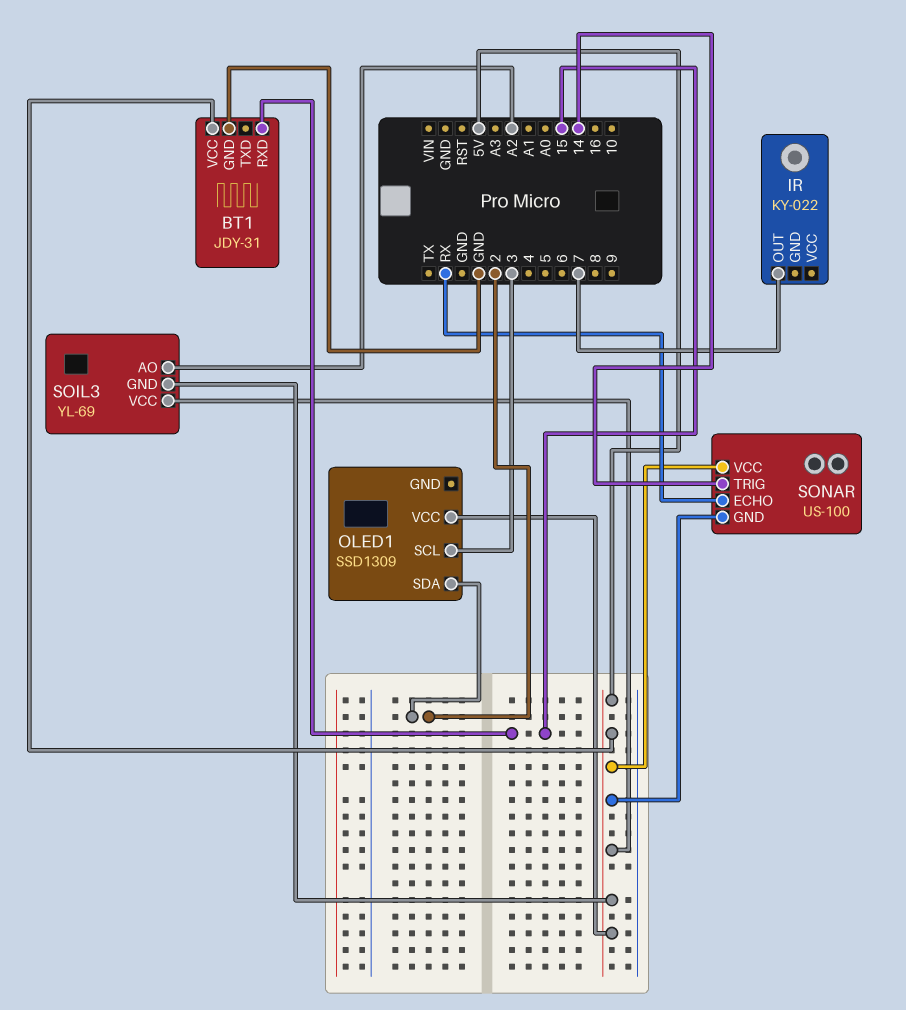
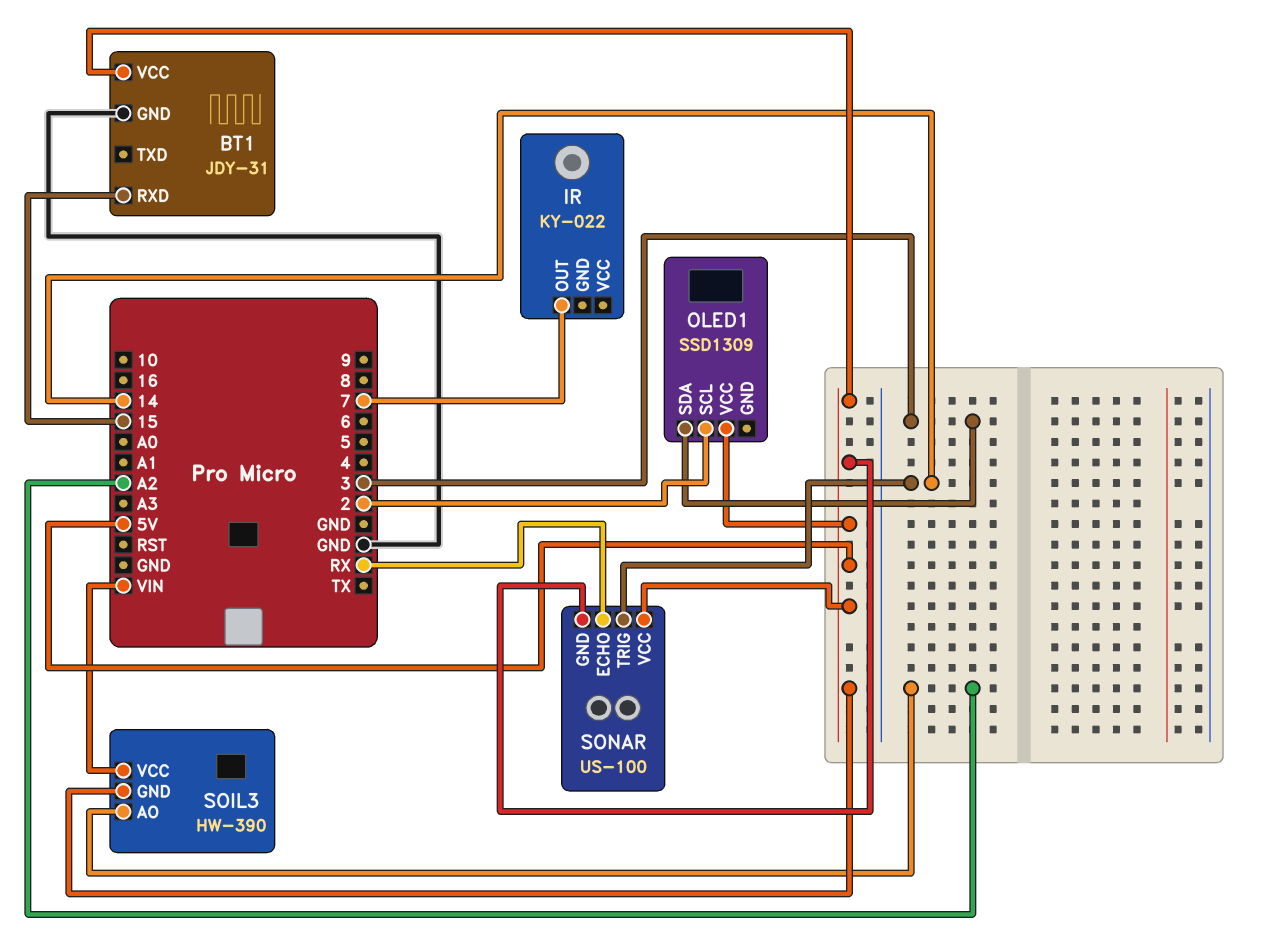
OLED1 pin SCL: 3 -> 2
OLED1 pin SDA: 2 -> 3
SOIL3: YL-69 -> HW-390
SOIL3 pin VCC: 5V -> VIN

